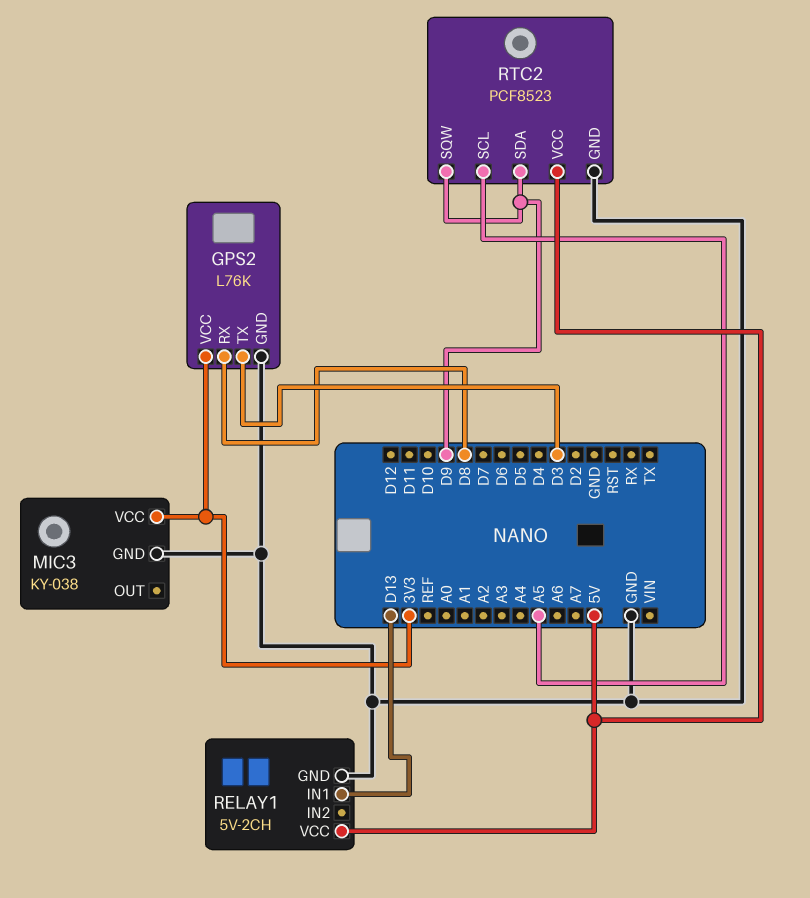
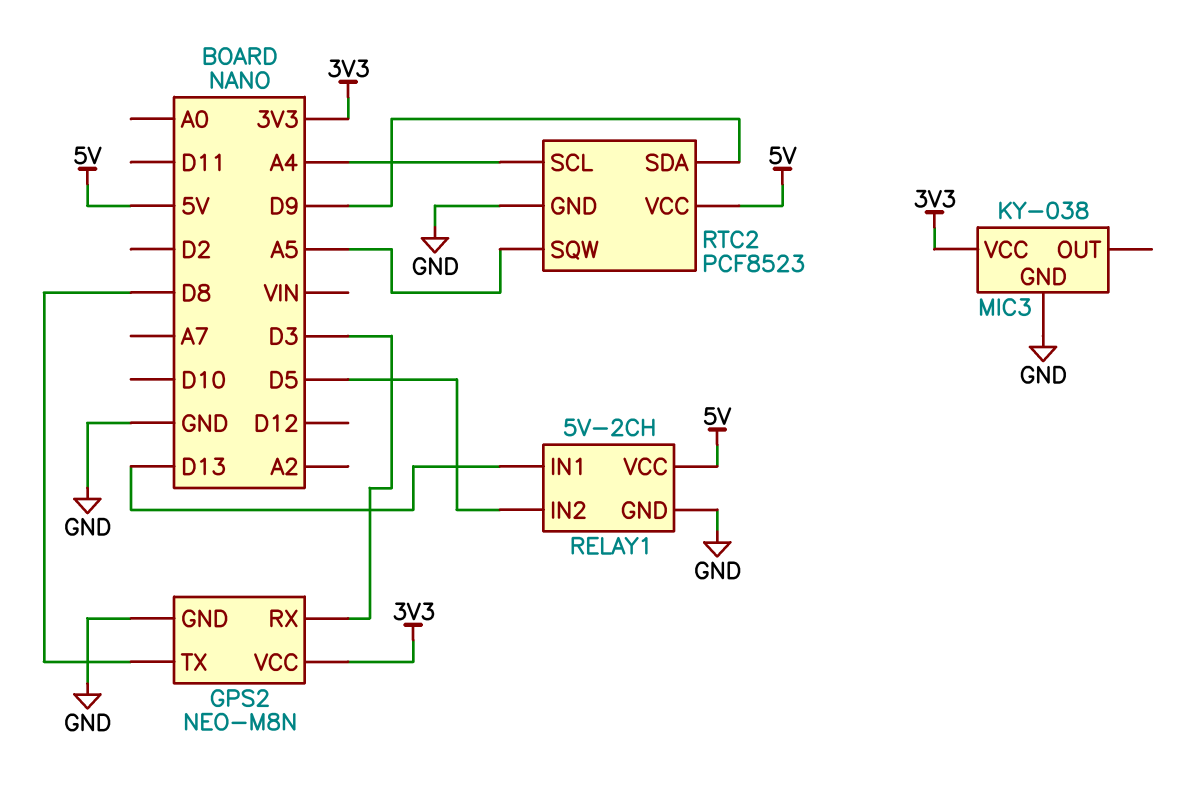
GPS2: L76K -> NEO-M8N
GPS2 pin RX: D8 -> D3
GPS2 pin TX: D3 -> D8
RELAY1 pin IN2: none -> D5
RTC2 pin SCL: A5 -> A4
RTC2 pin SQW: D9 -> A5

